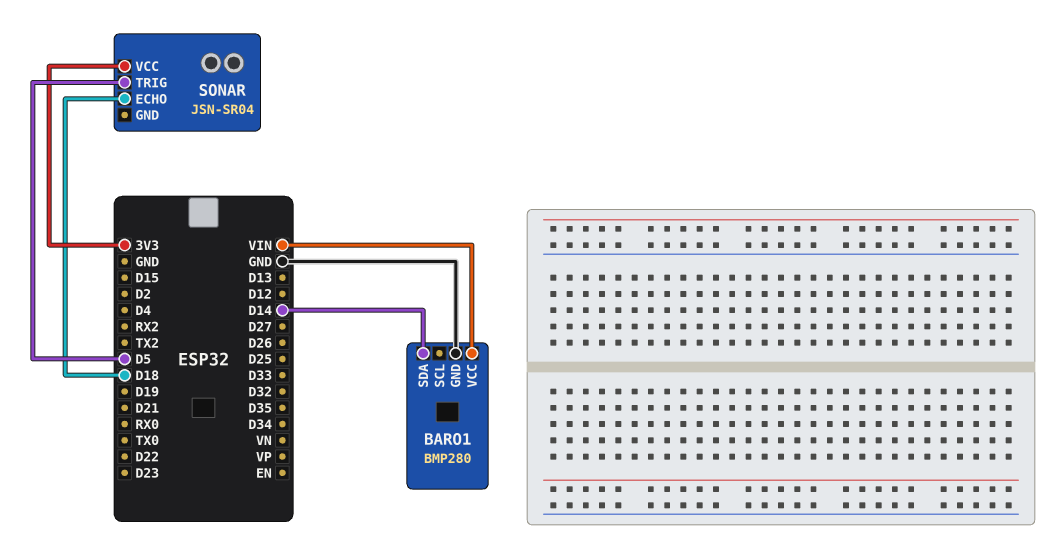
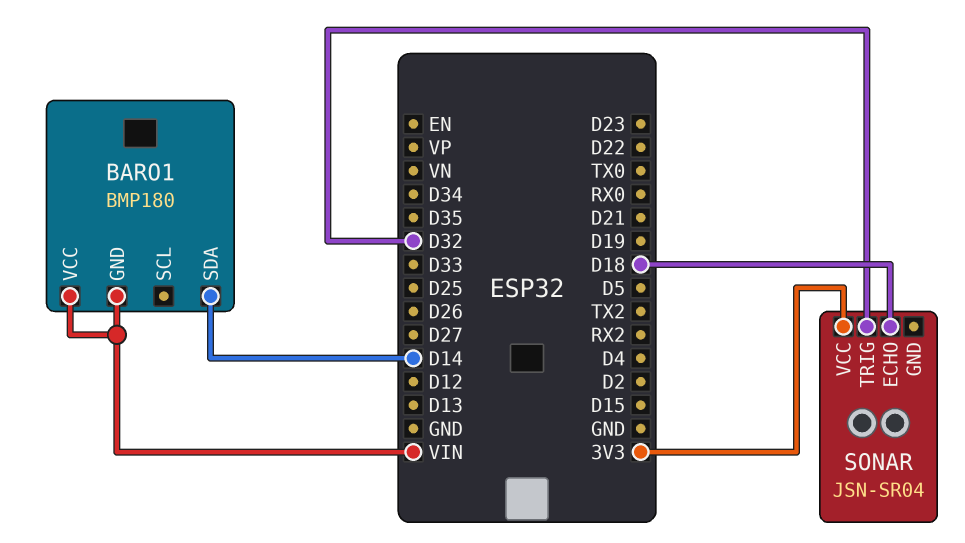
BARO1: BMP280 -> BMP180
BARO1 pin GND: GND -> VIN
SONAR pin TRIG: D5 -> D32

